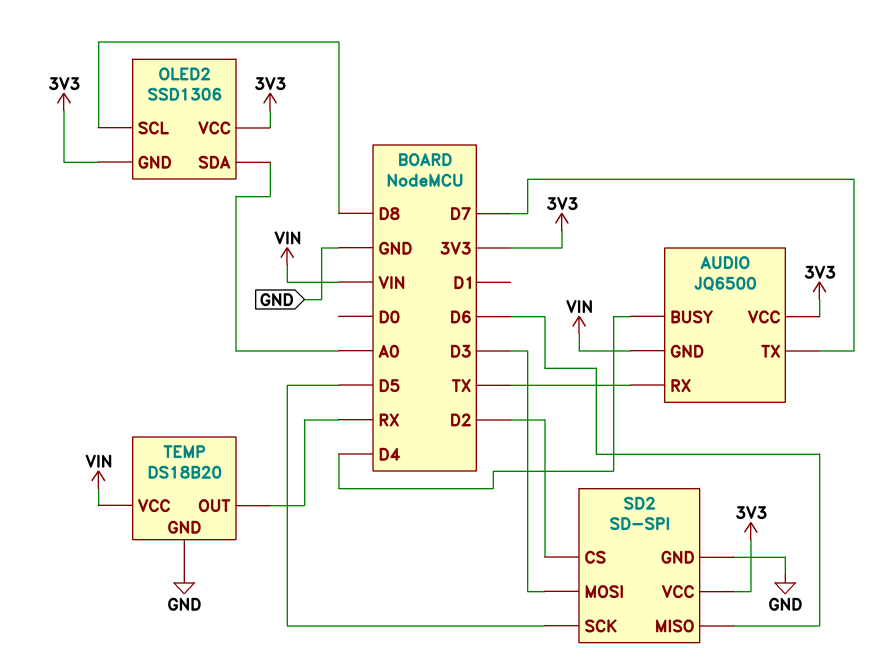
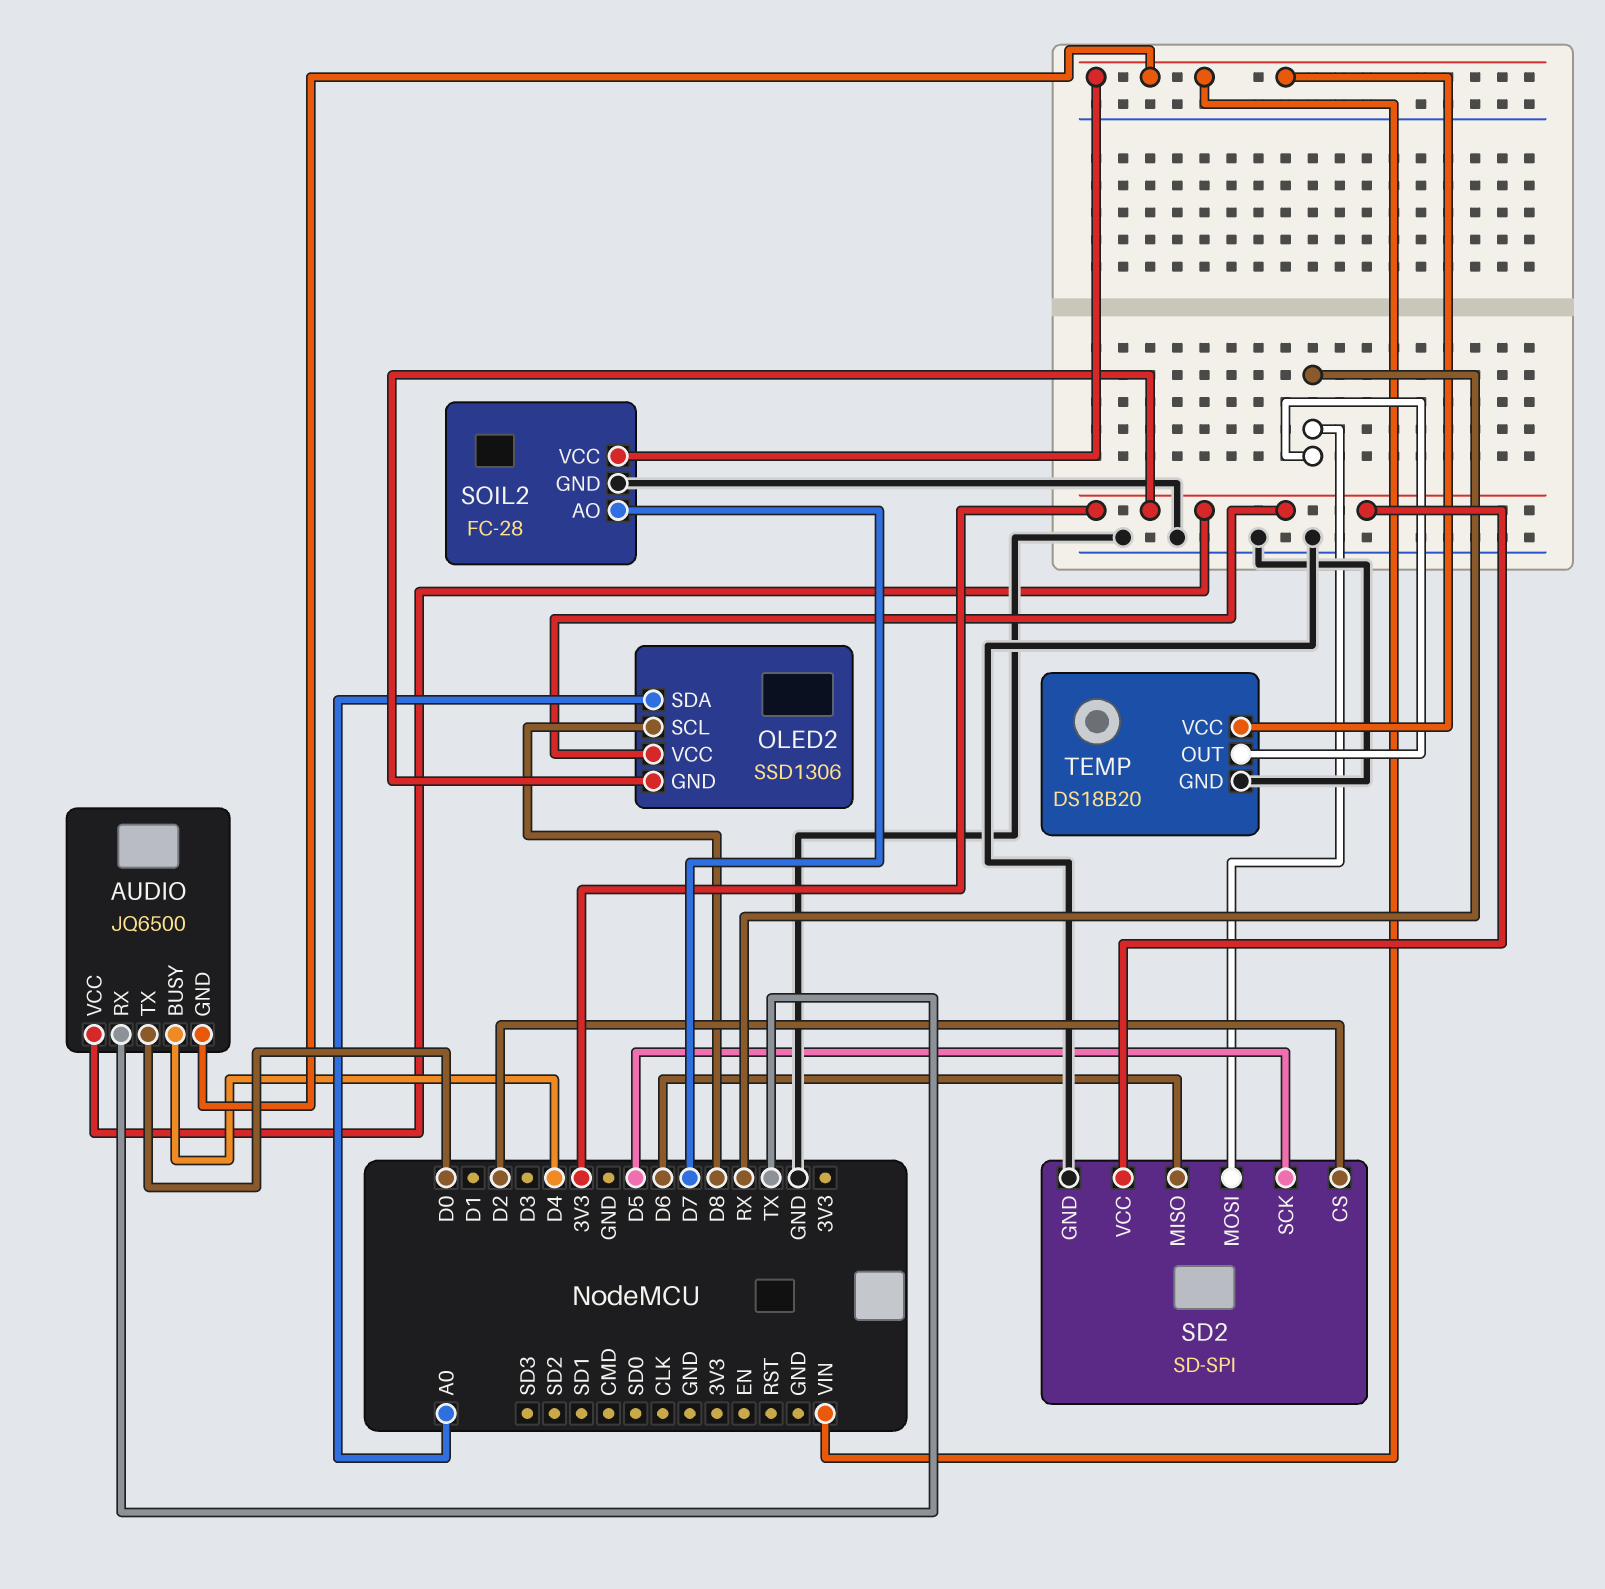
AUDIO pin TX: D7 -> D0
SD2 pin MOSI: D3 -> RX
SOIL2: none -> FC-28
SOIL2 pin AO: none -> D7
SOIL2 pin GND: none -> GND
SOIL2 pin VCC: none -> VIN

